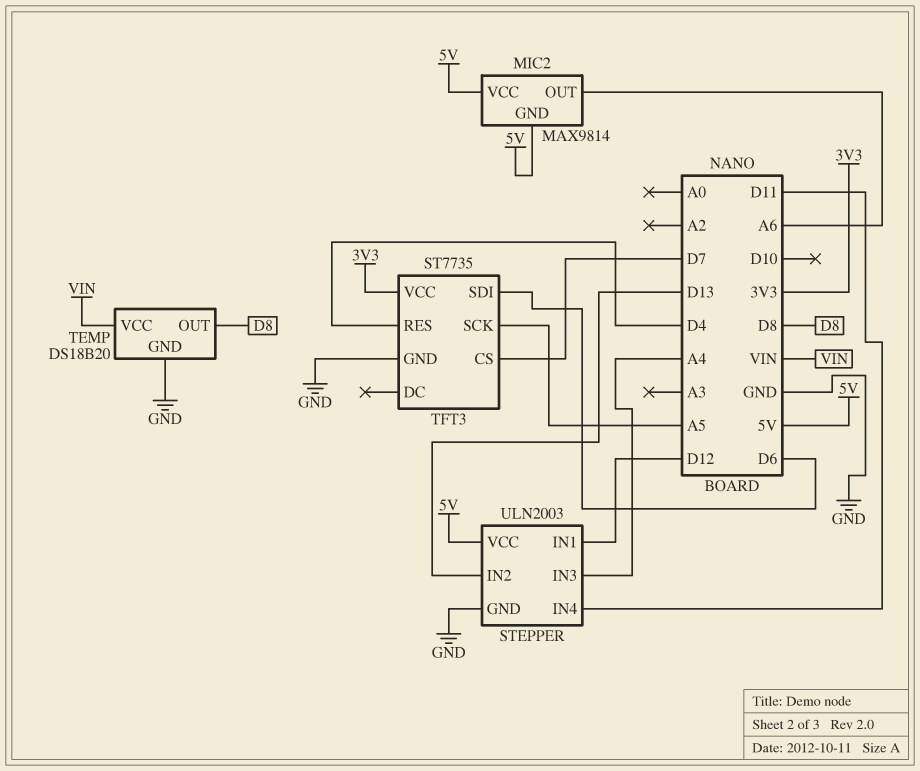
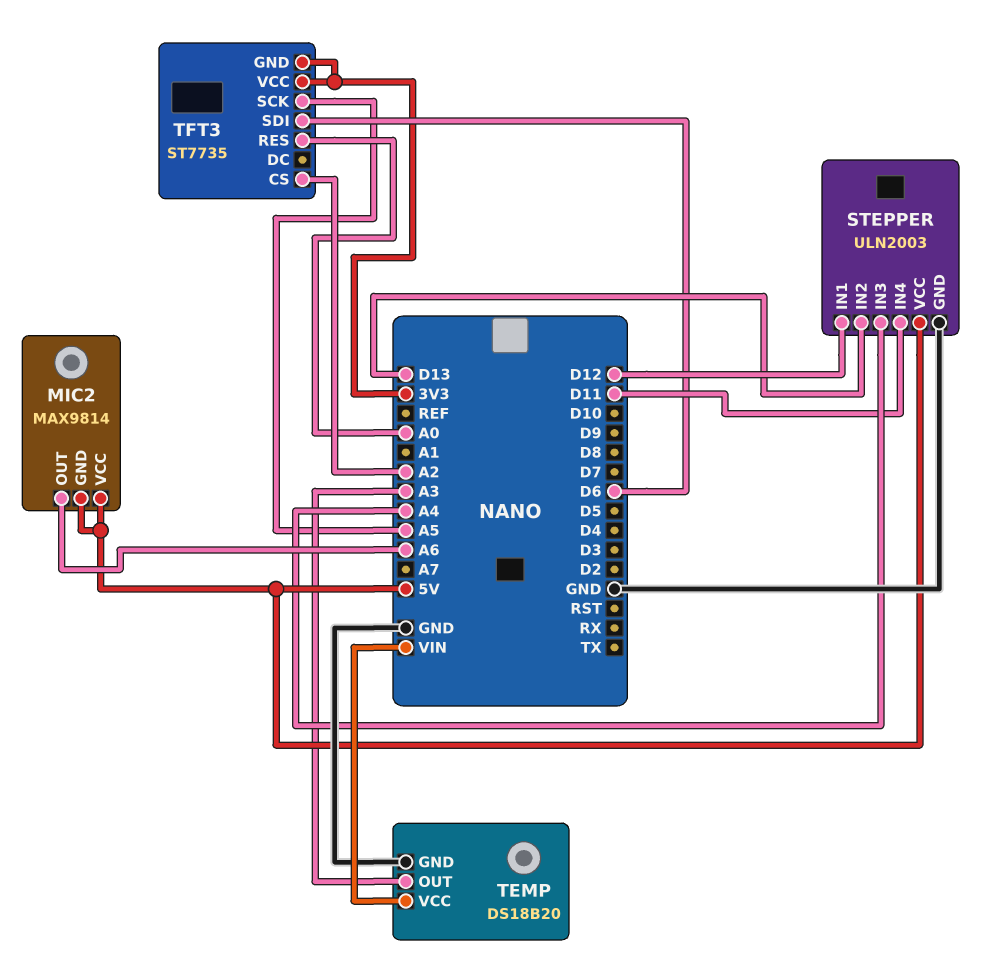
TEMP pin OUT: D8 -> A3
TFT3 pin CS: D7 -> A2
TFT3 pin GND: GND -> 3V3
TFT3 pin RES: D4 -> A0

